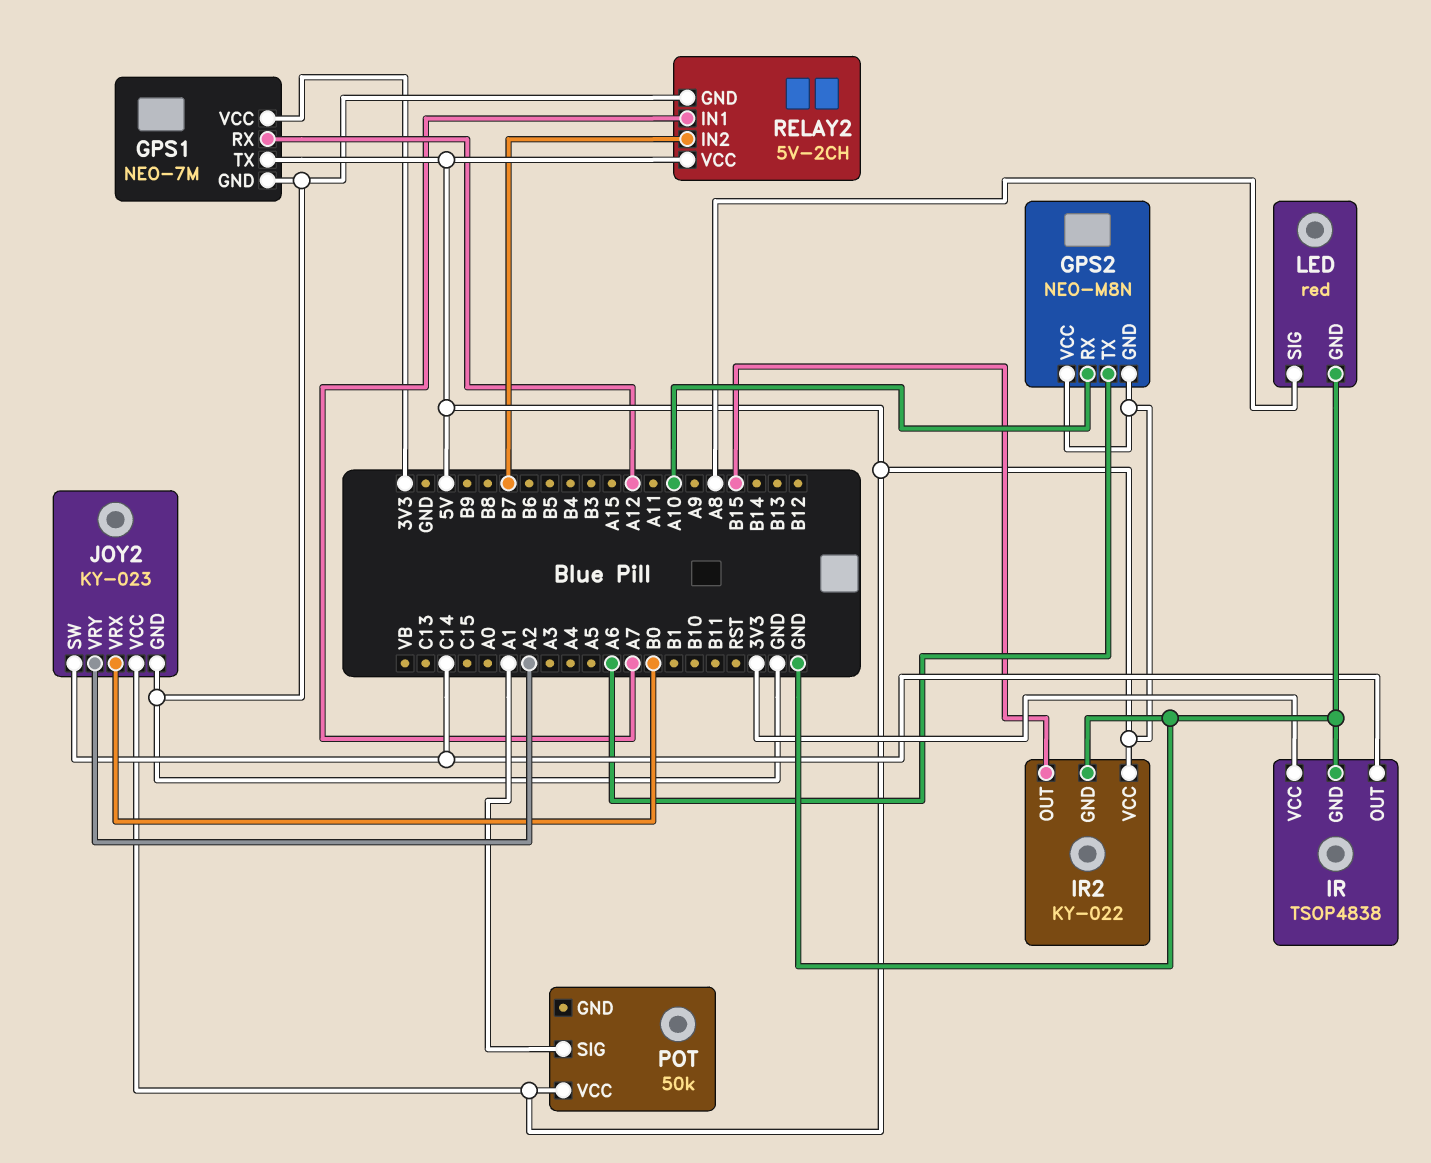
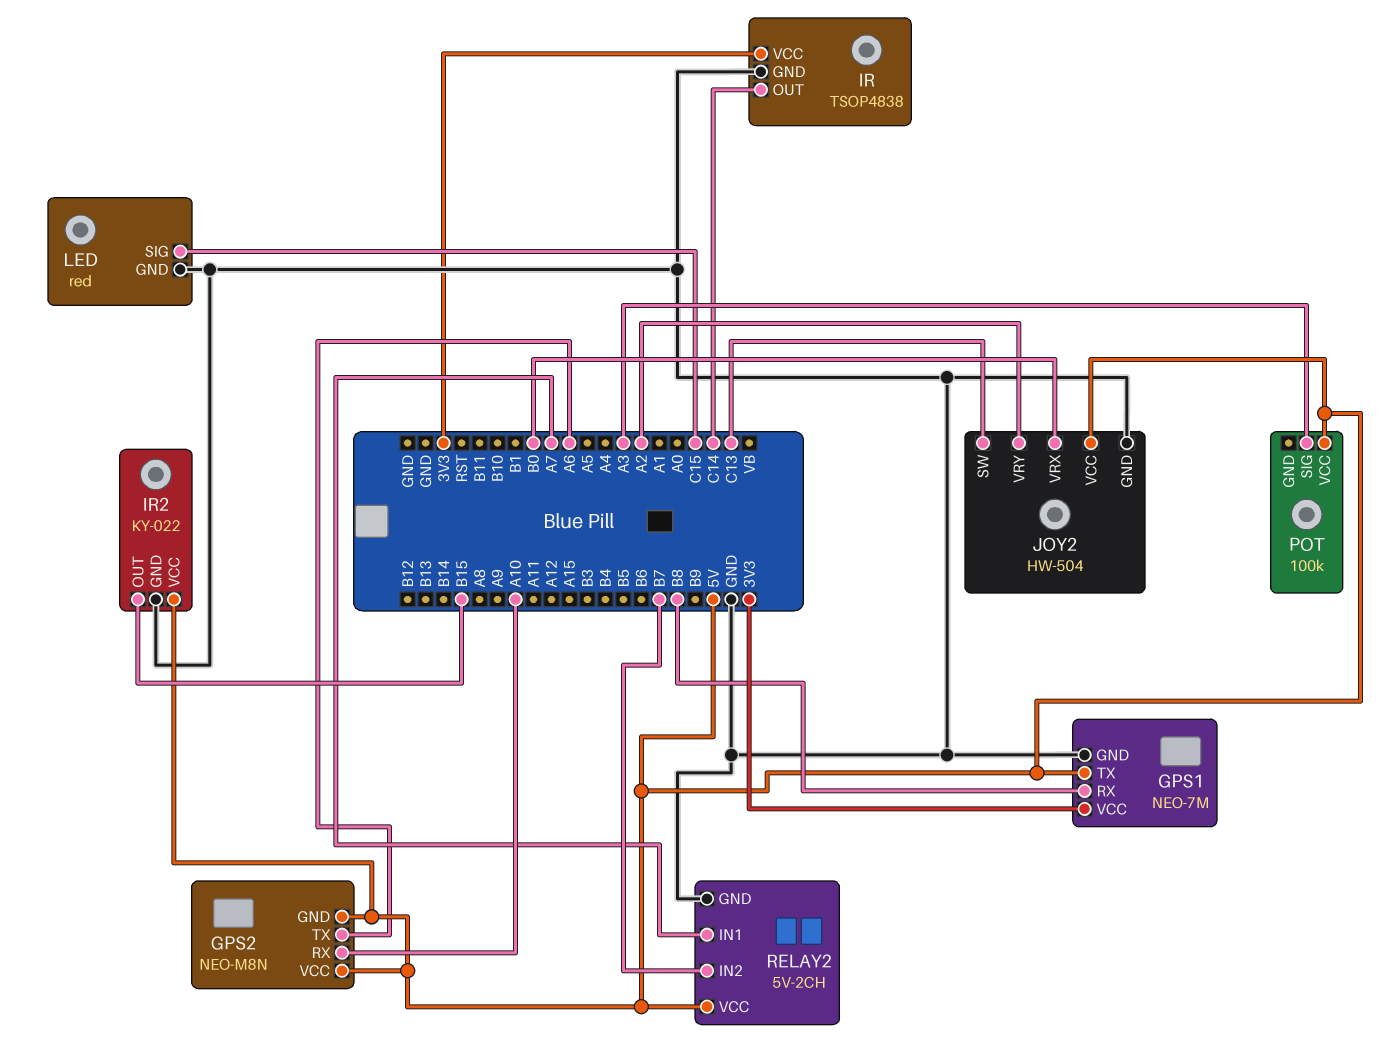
GPS1 pin RX: A12 -> B8
JOY2: KY-023 -> HW-504
JOY2 pin SW: C14 -> C13
LED pin SIG: A8 -> C15
POT: 50k -> 100k
POT pin SIG: A1 -> A3

